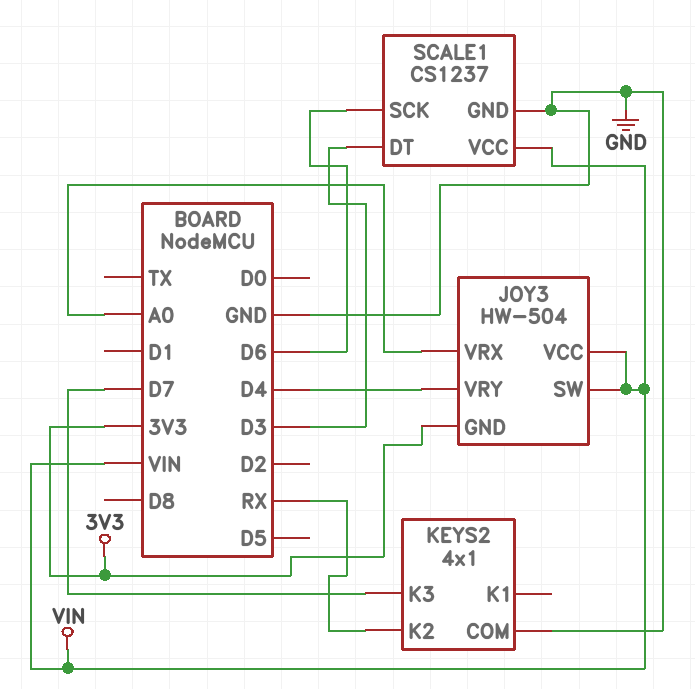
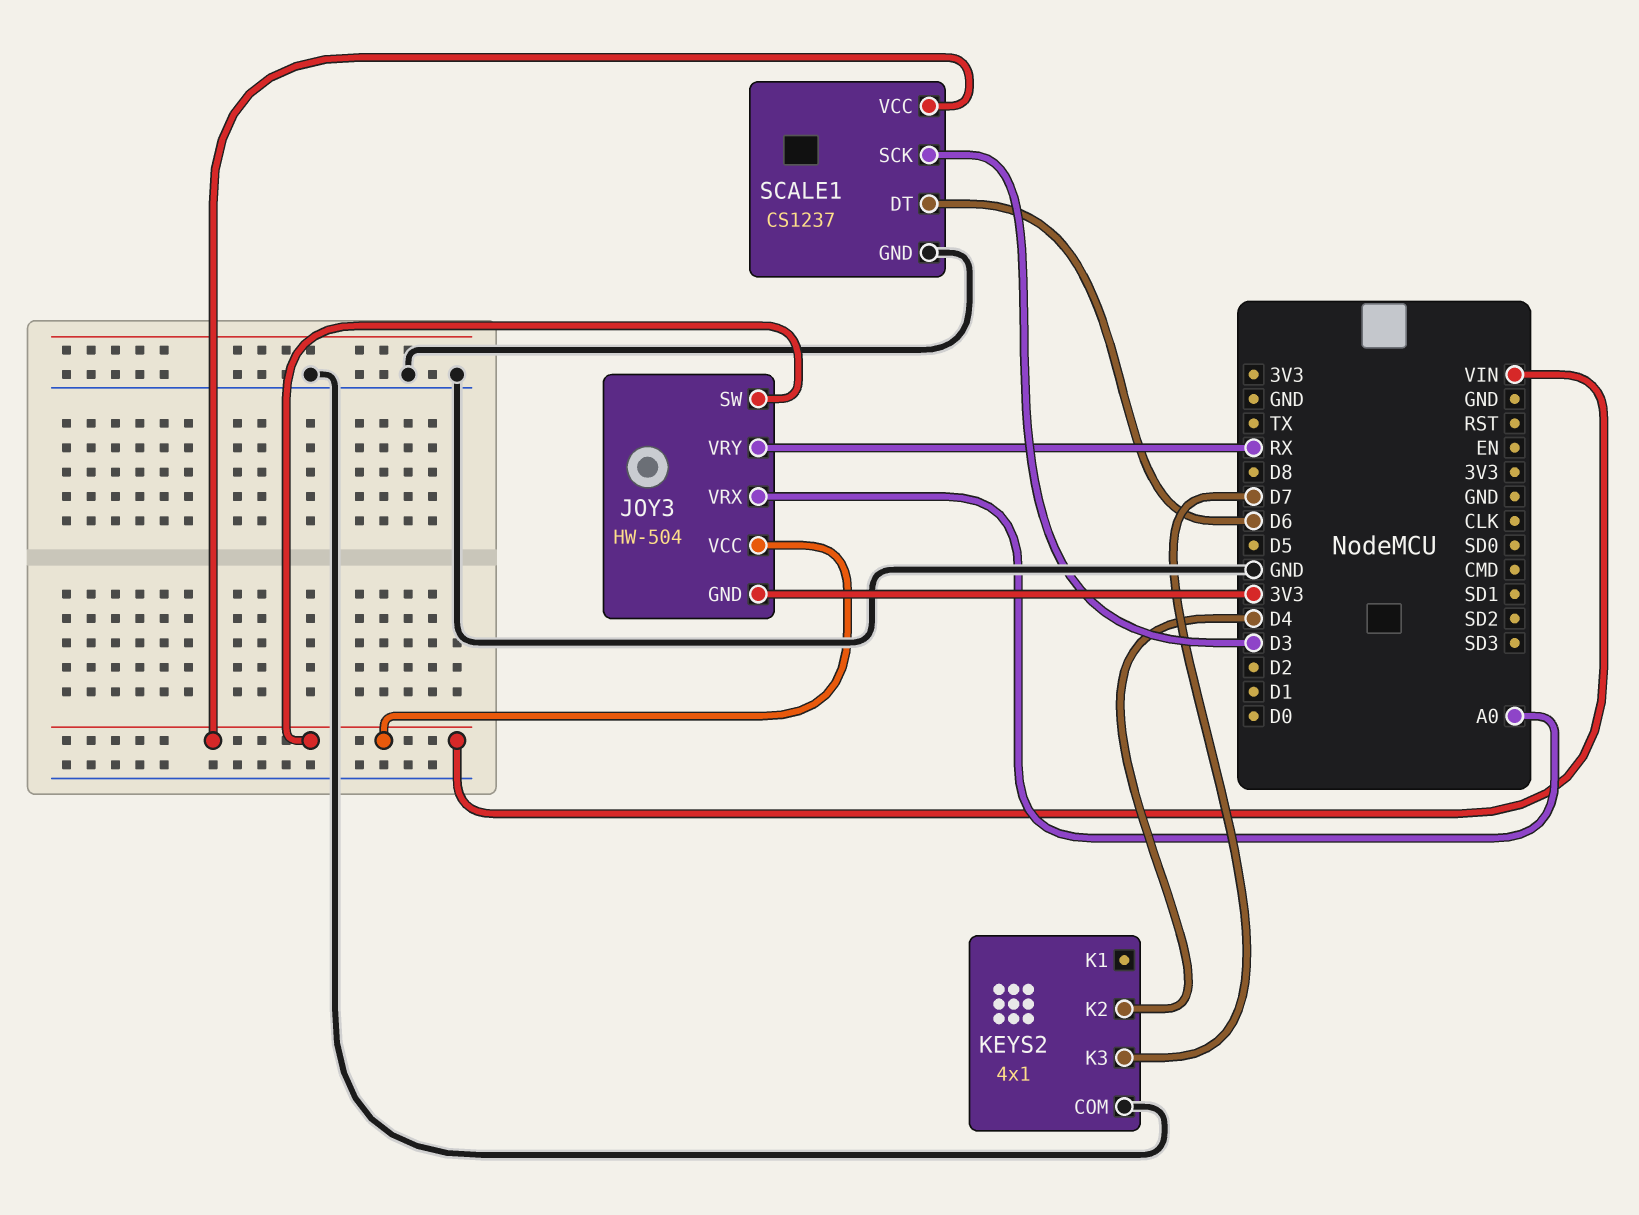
JOY3 pin VRY: D4 -> RX
KEYS2 pin K2: RX -> D4
SCALE1 pin DT: D3 -> D6
SCALE1 pin SCK: D6 -> D3

